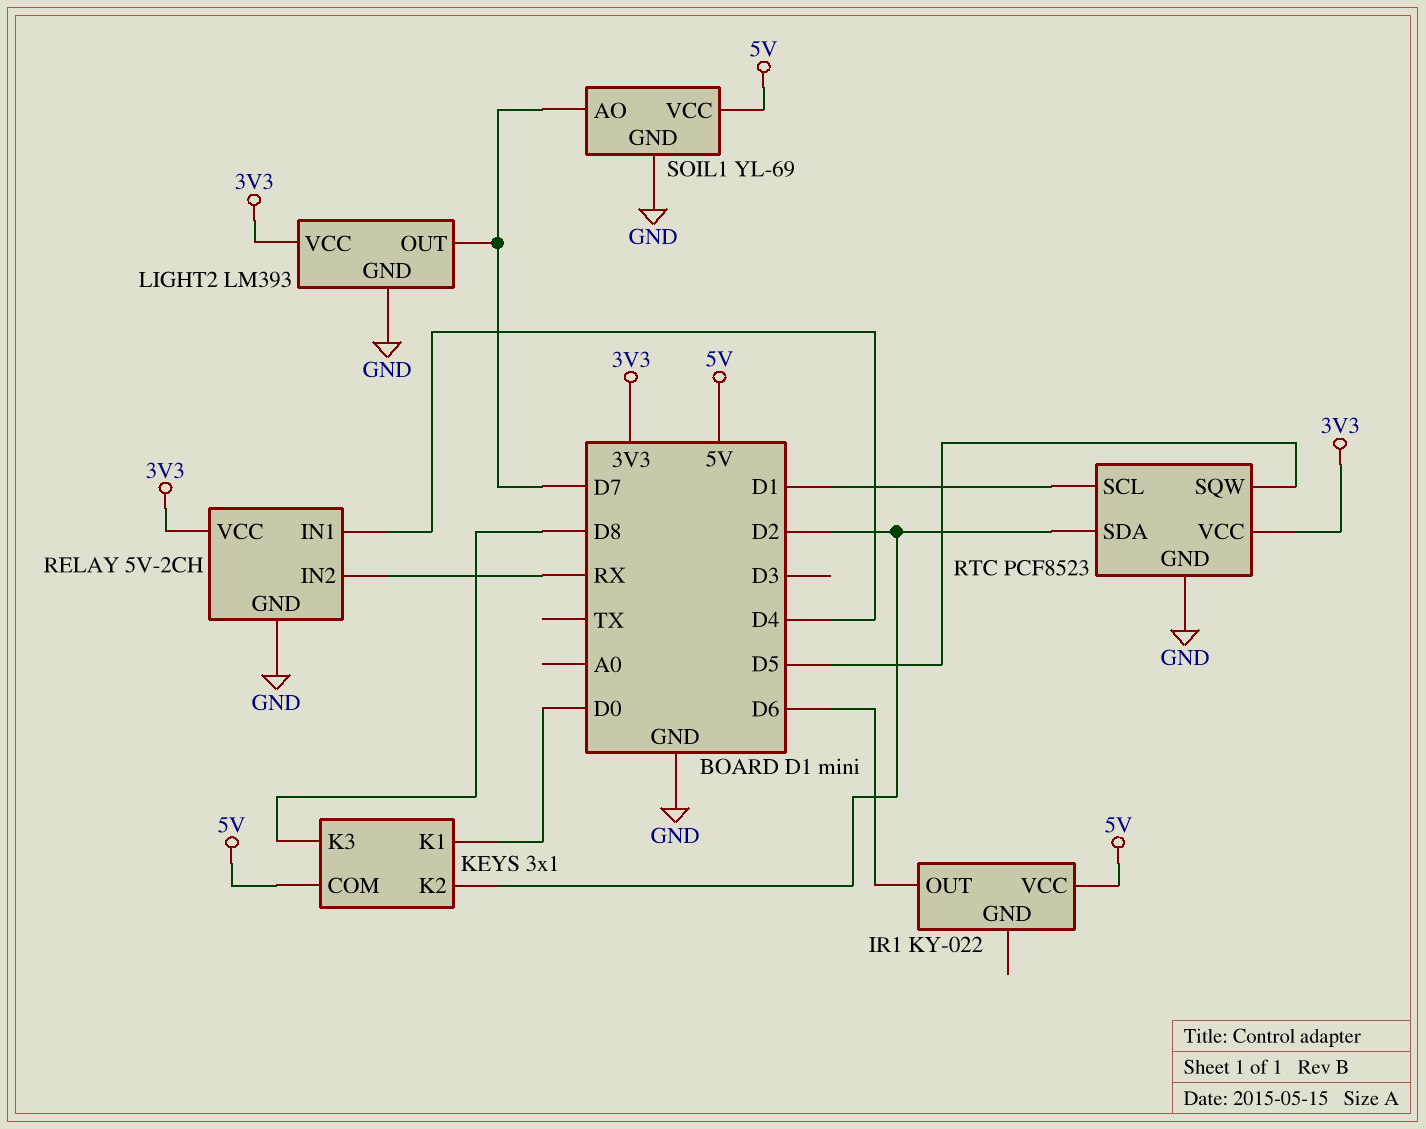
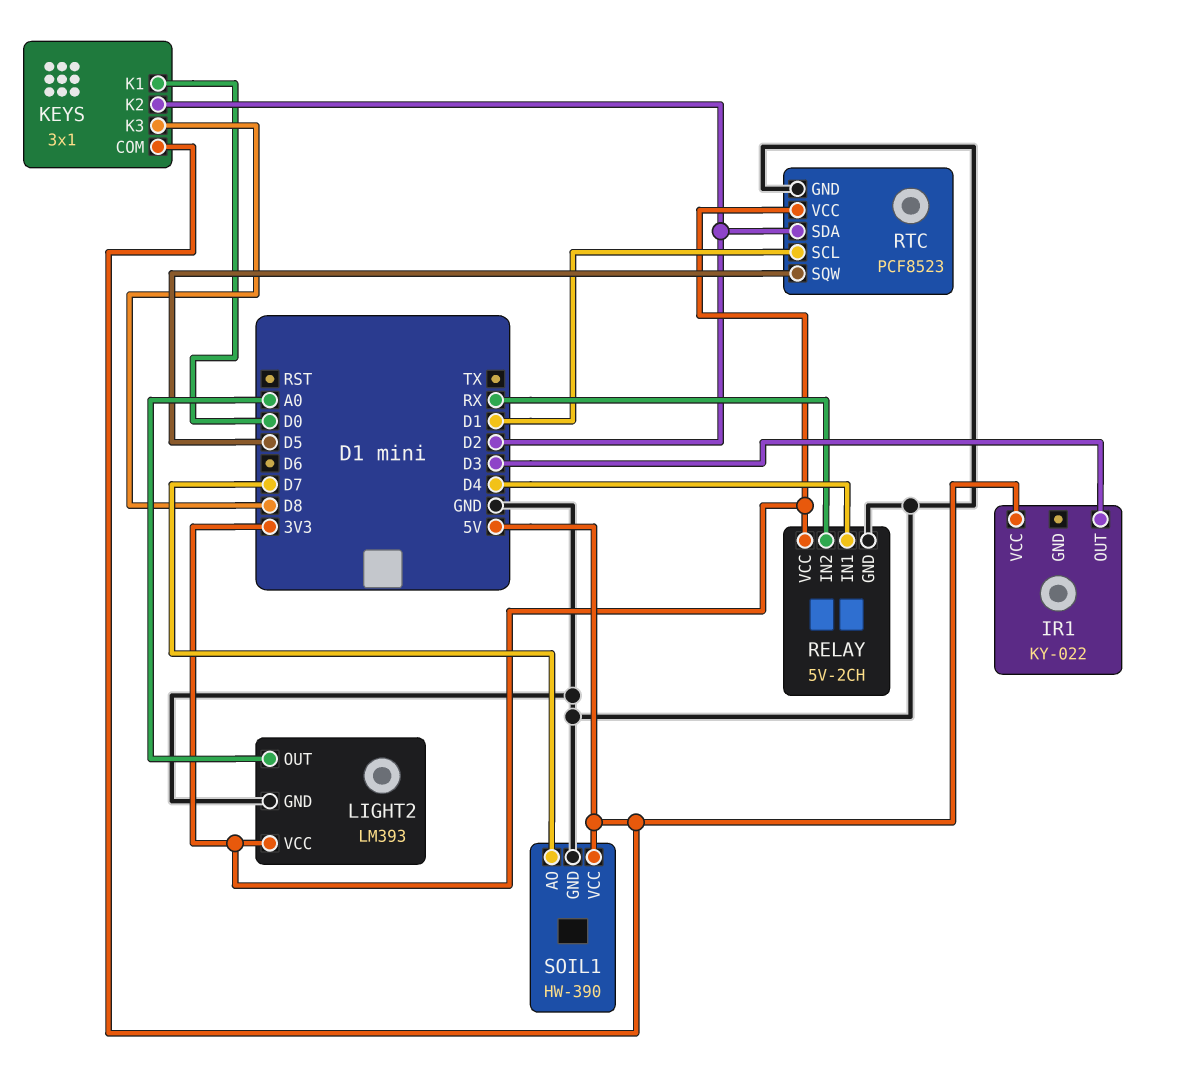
IR1 pin OUT: D6 -> D3
LIGHT2 pin OUT: D7 -> A0
SOIL1: YL-69 -> HW-390

